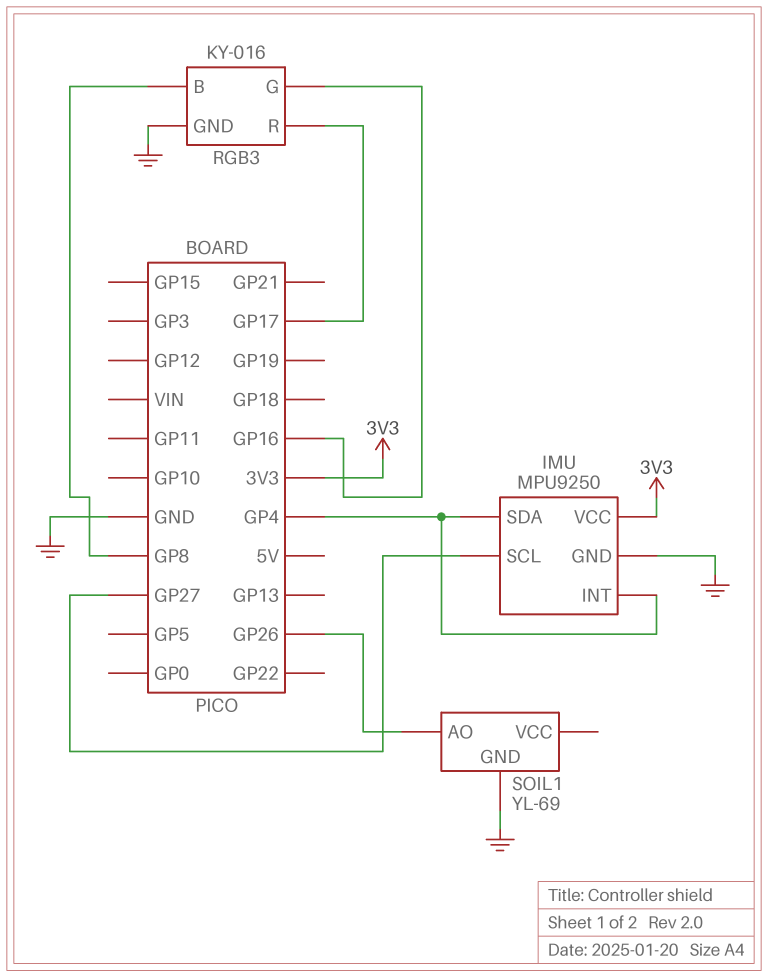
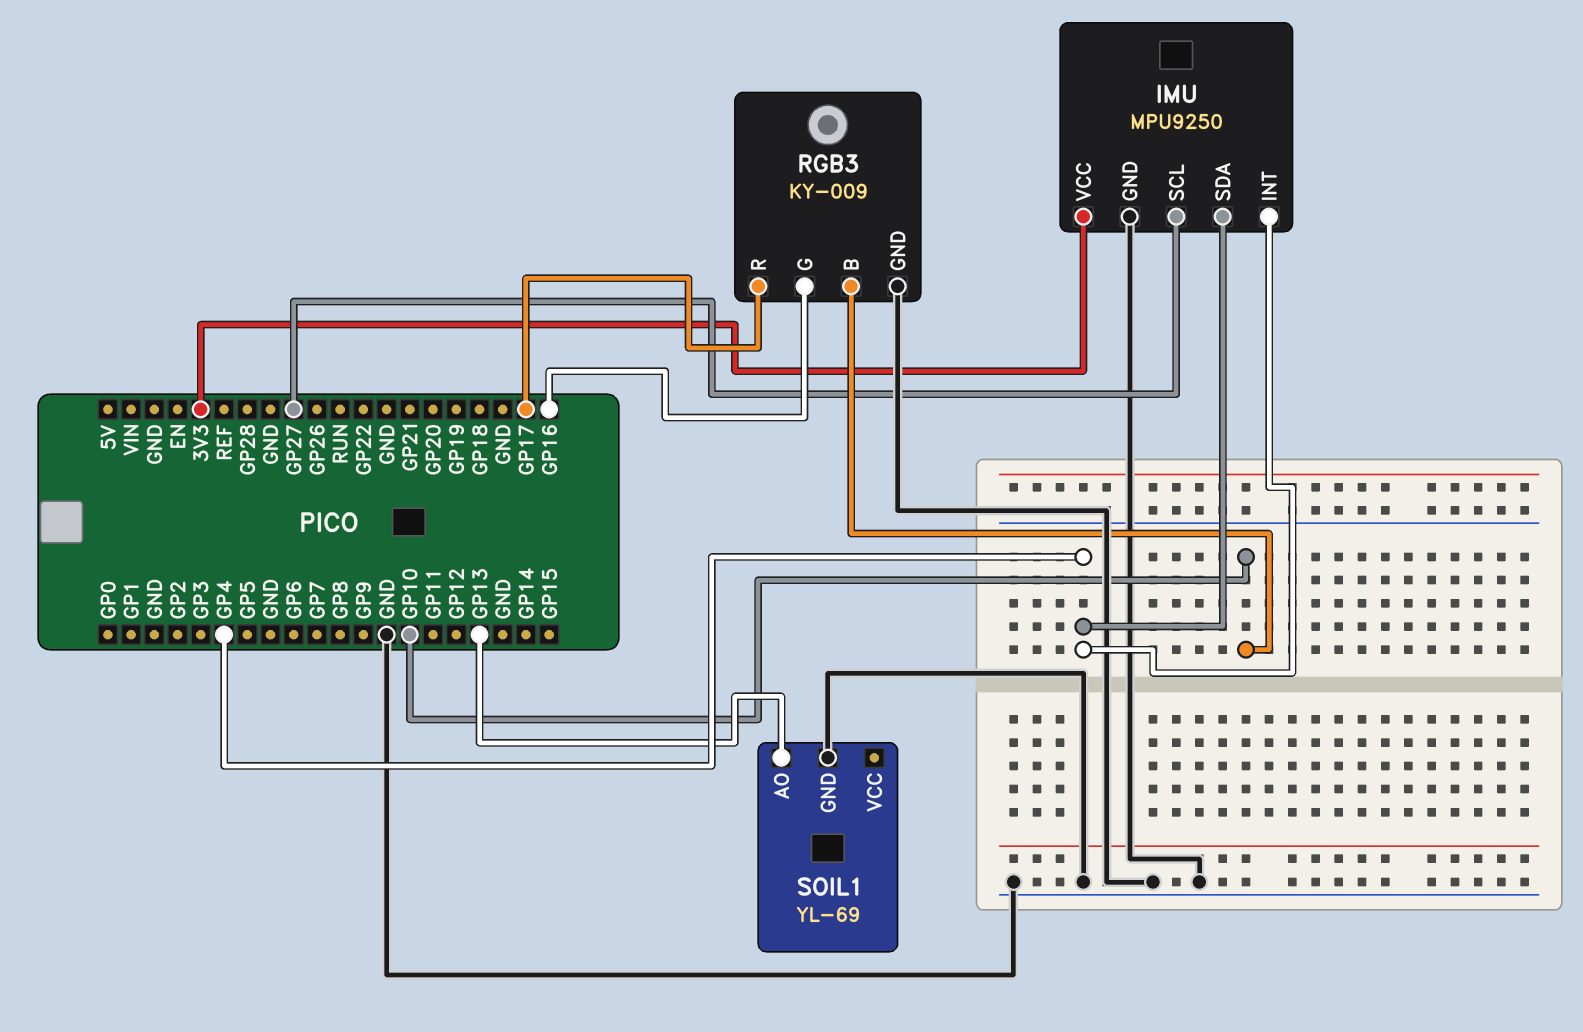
RGB3: KY-016 -> KY-009
RGB3 pin B: GP8 -> GP10
SOIL1 pin AO: GP26 -> GP13

